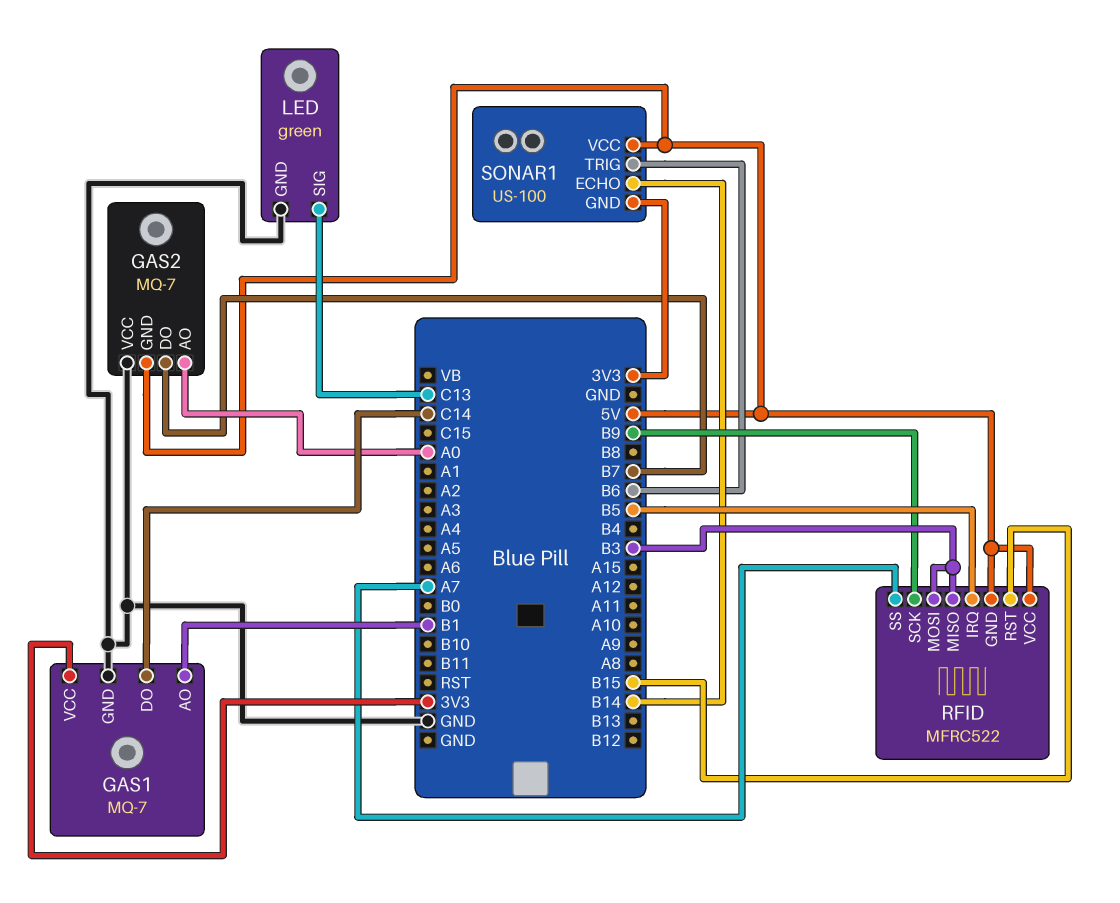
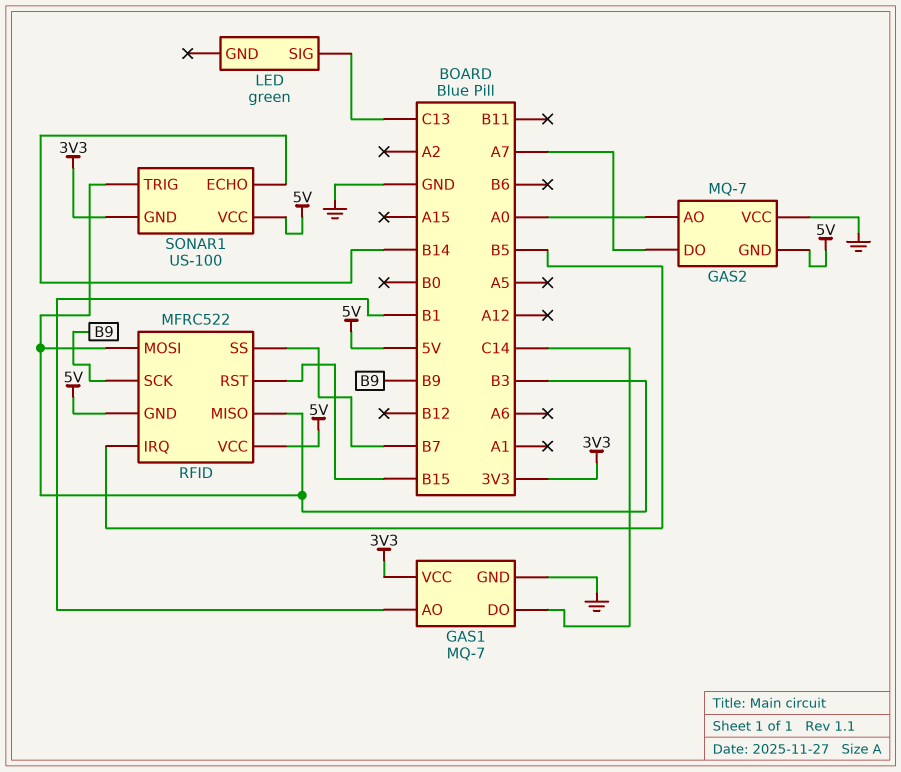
GAS2 pin DO: B7 -> A7
LED pin GND: GND -> none
RFID pin SS: A7 -> B7
SONAR1 pin TRIG: B6 -> B3

